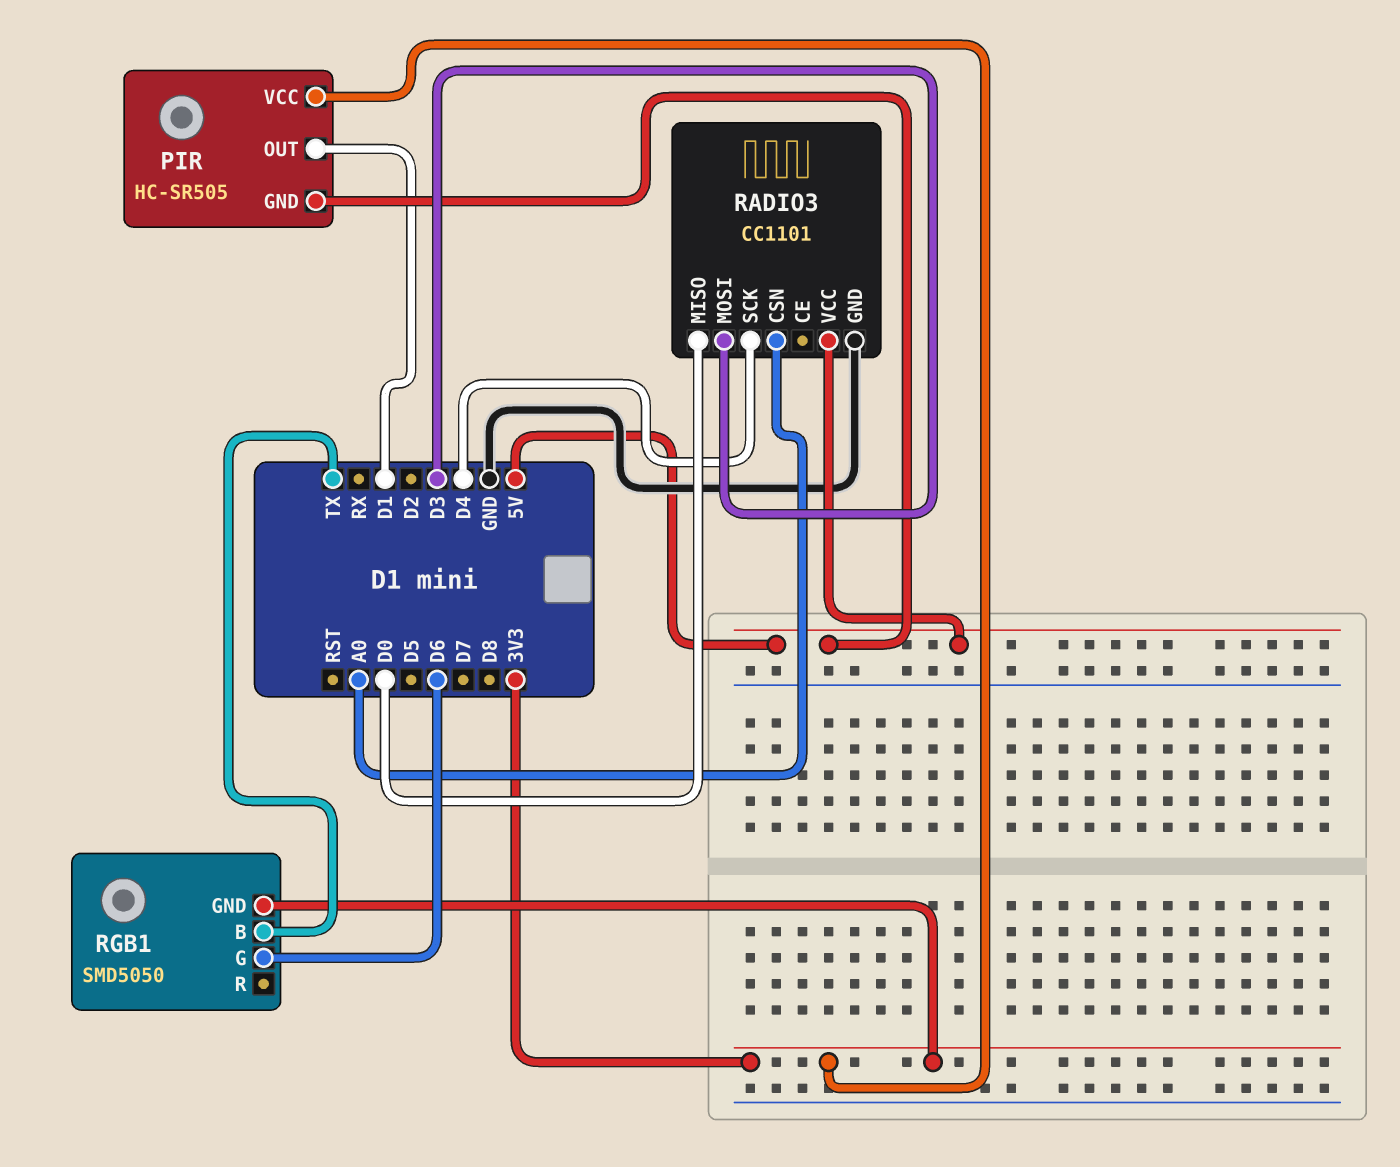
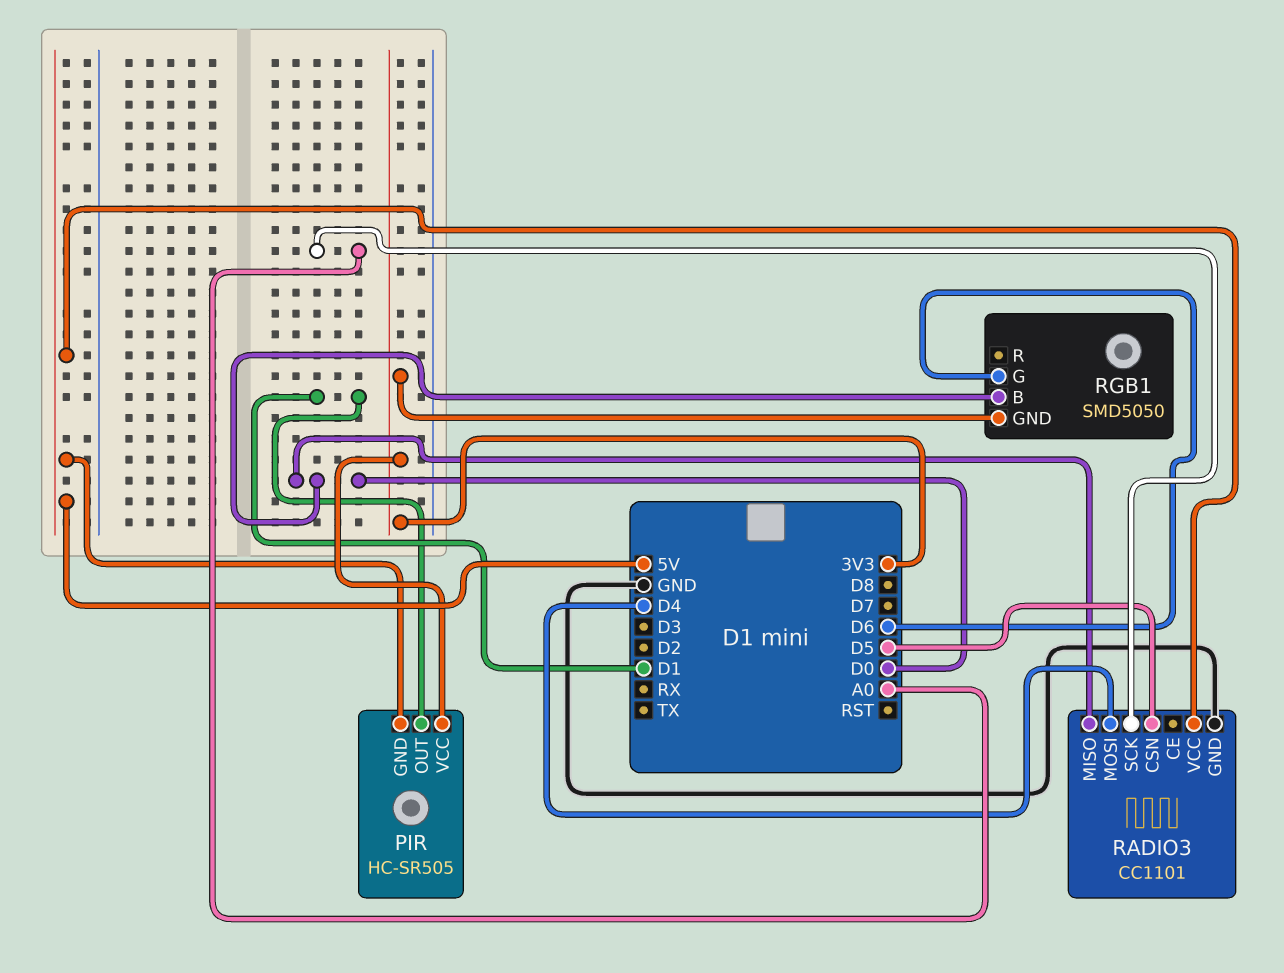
RADIO3 pin CSN: A0 -> D5
RADIO3 pin MOSI: D3 -> D4
RADIO3 pin SCK: D4 -> A0
RGB1 pin B: TX -> D0

